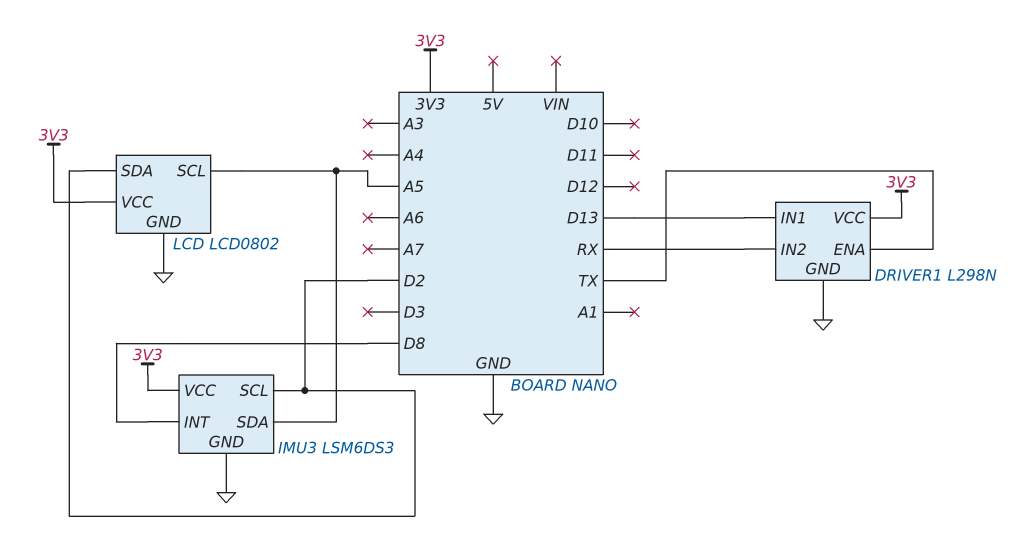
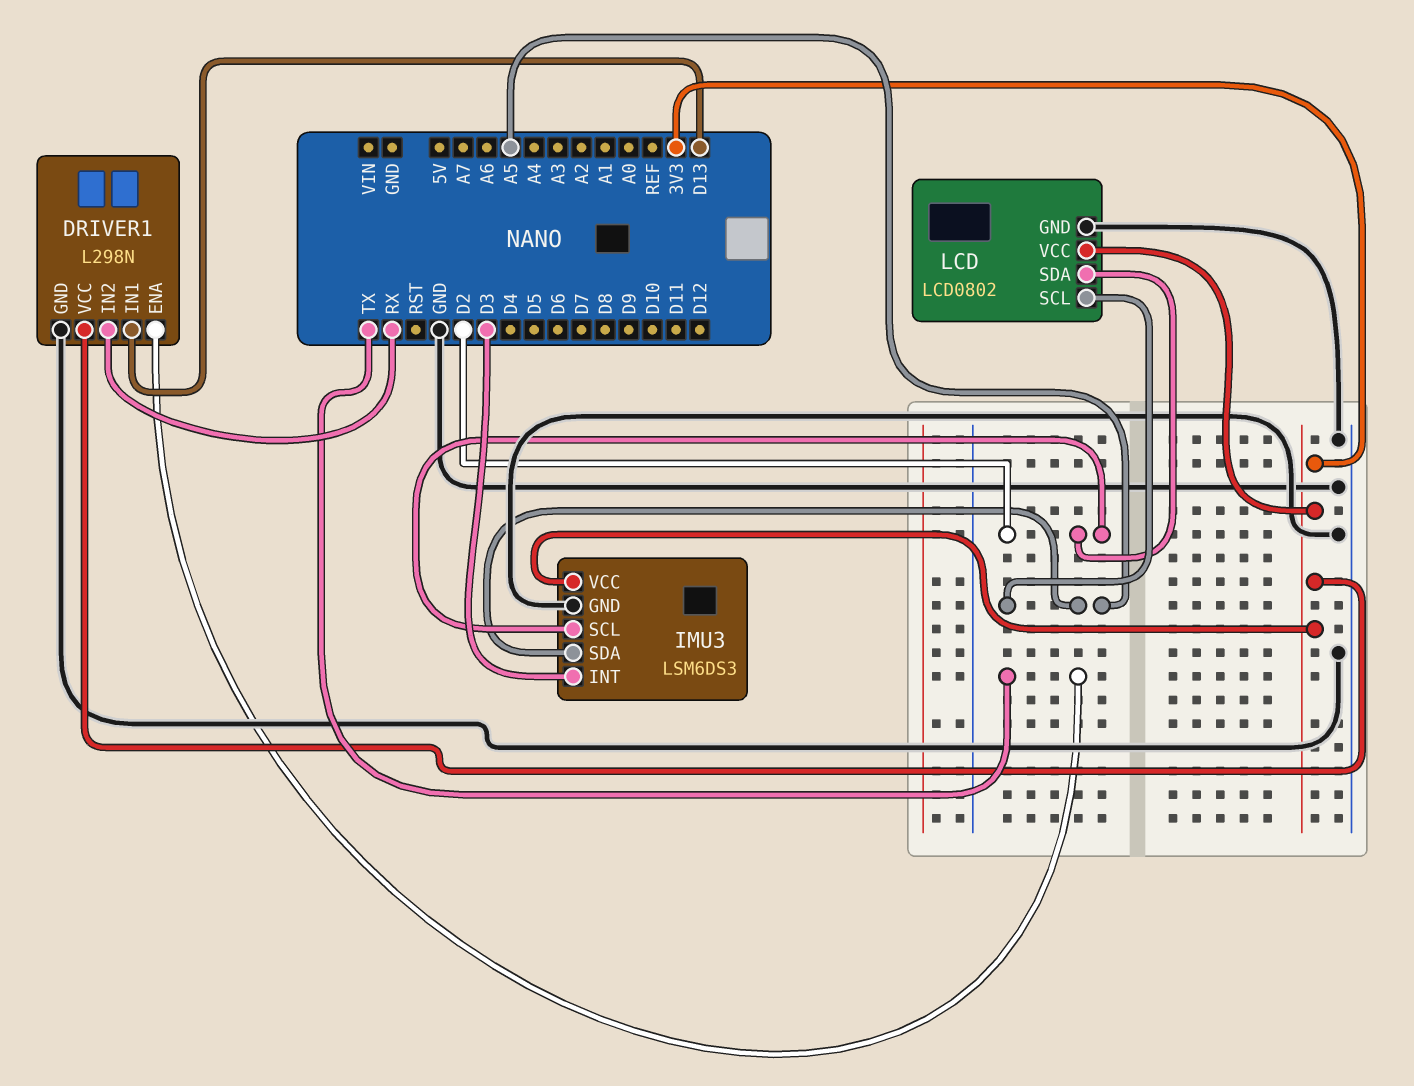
IMU3 pin INT: D8 -> D3

